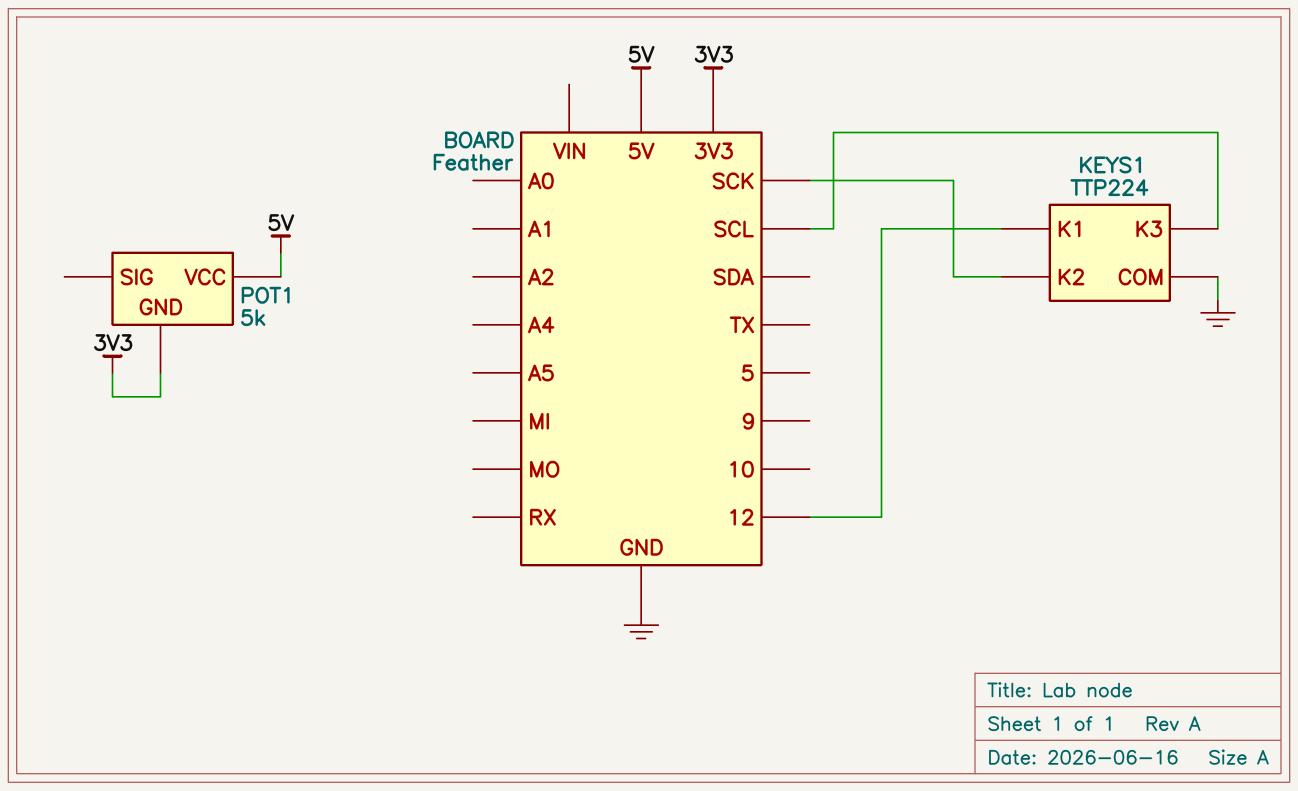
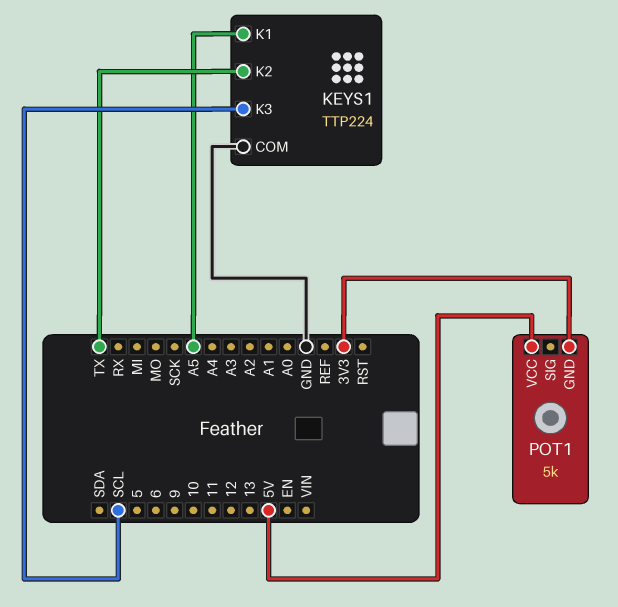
KEYS1 pin K1: 12 -> A5
KEYS1 pin K2: SCK -> TX

